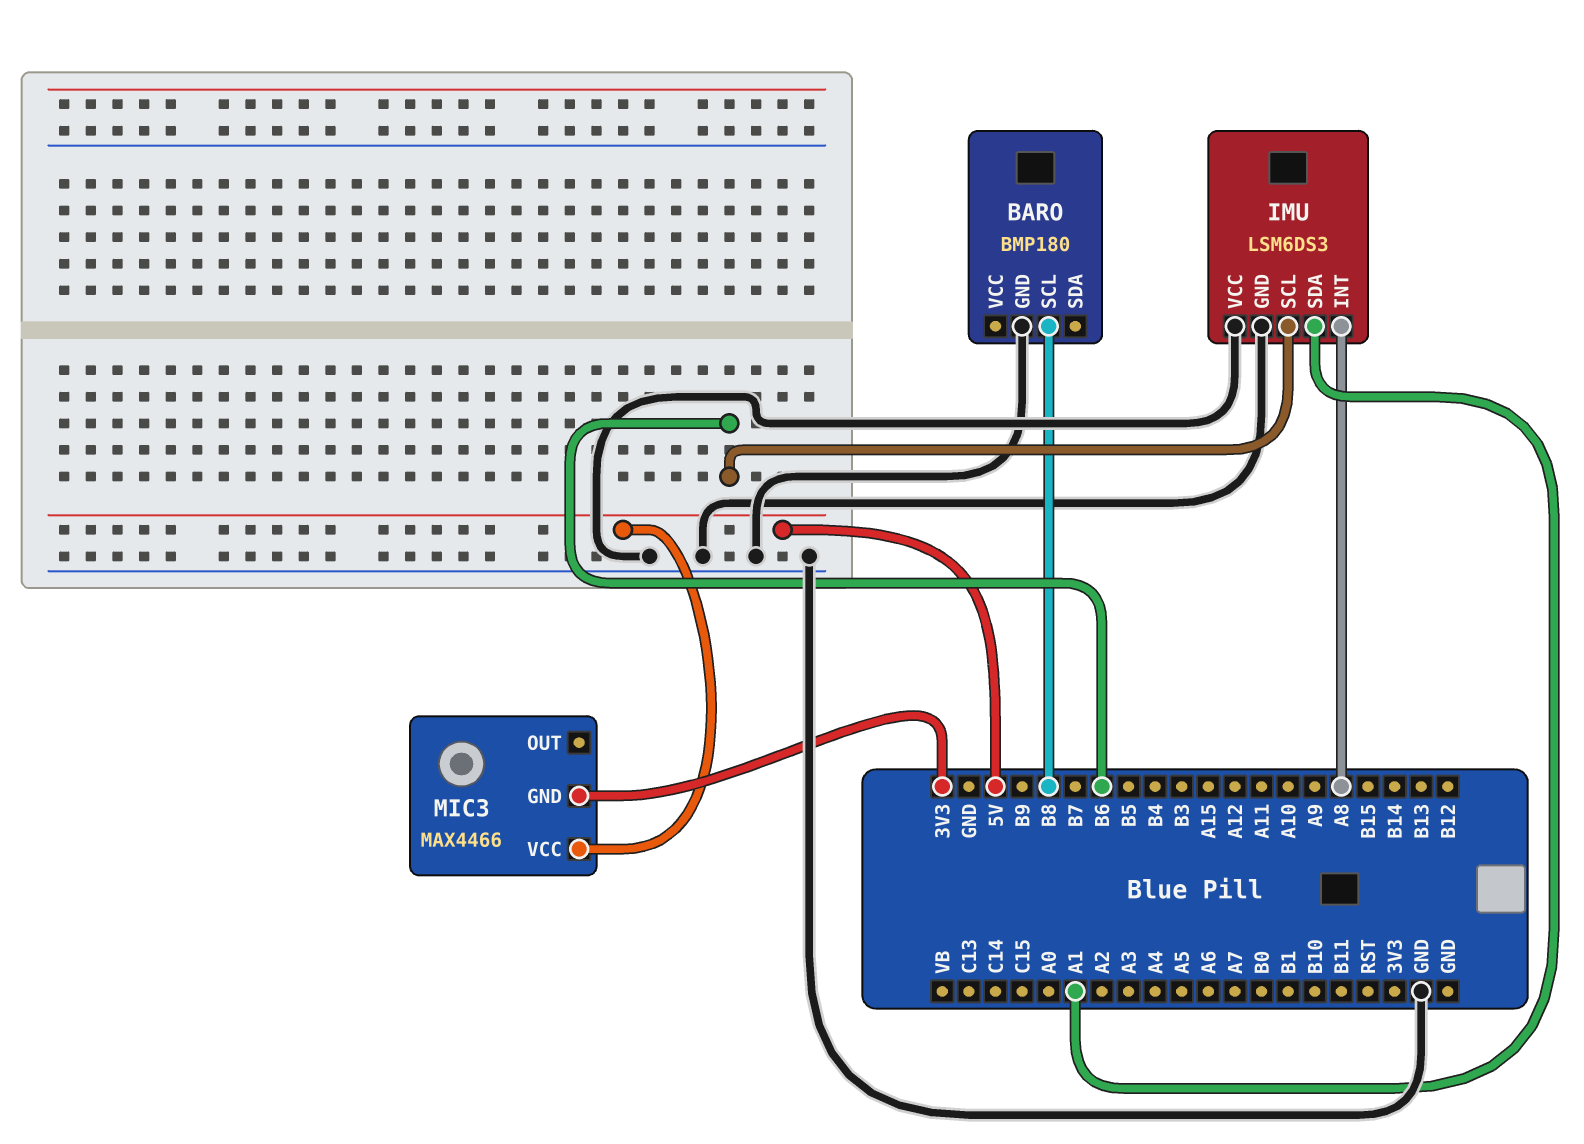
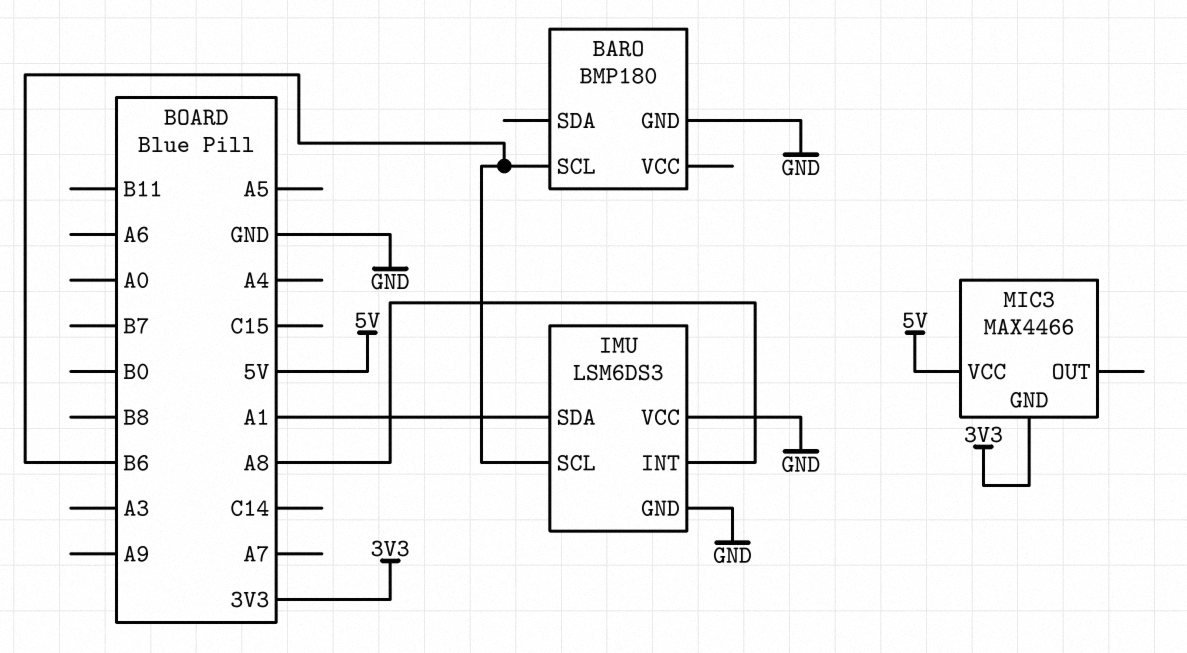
BARO pin SCL: B8 -> B6

